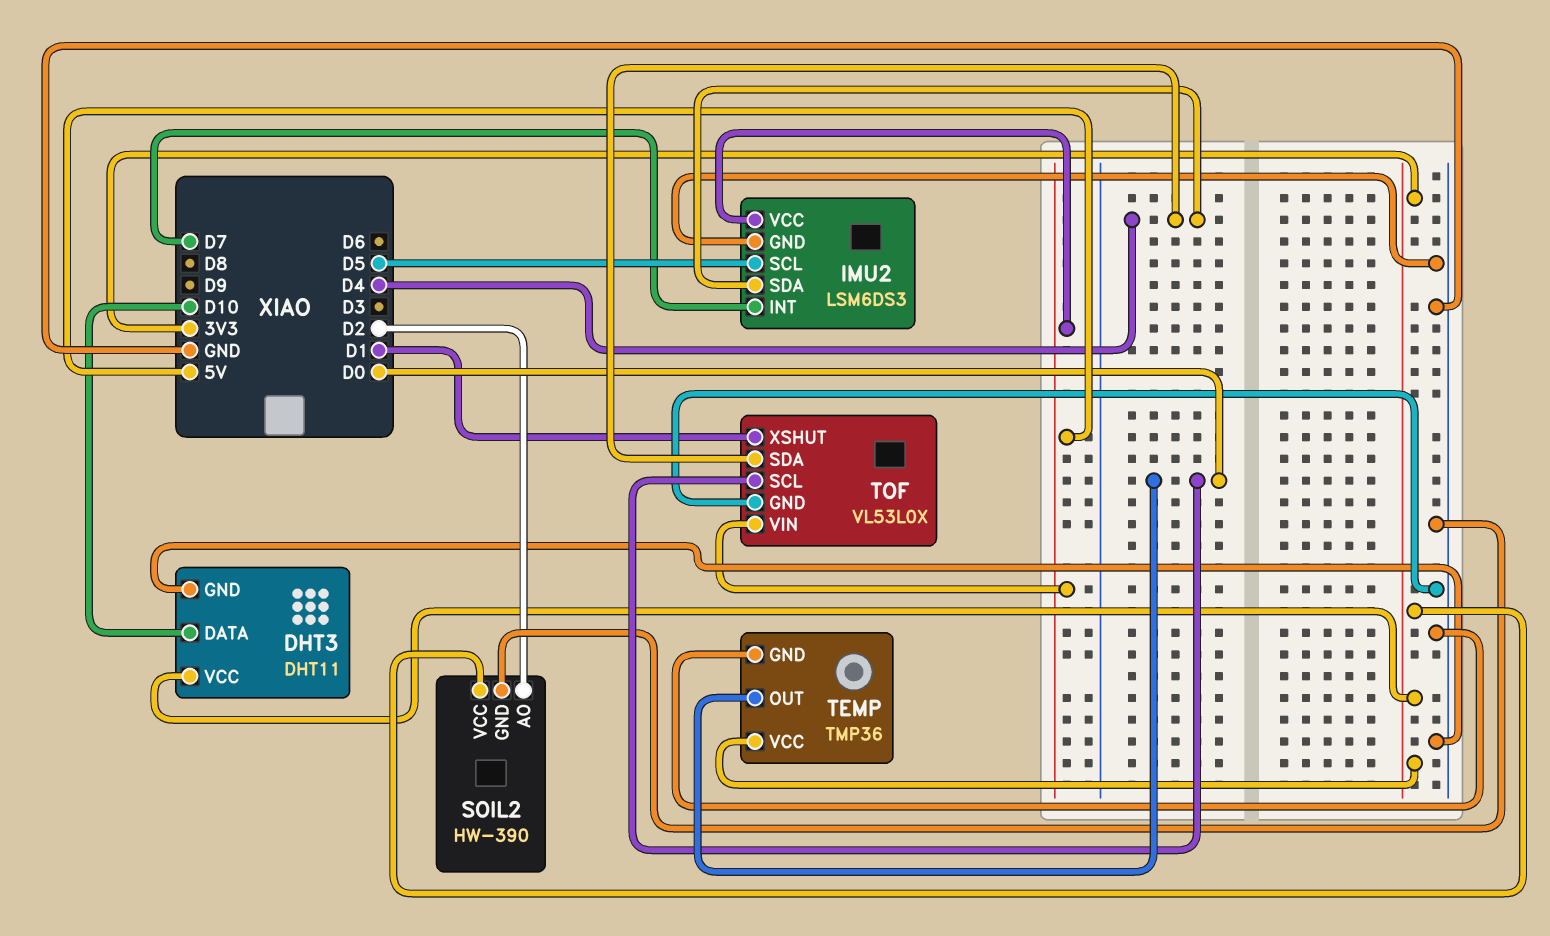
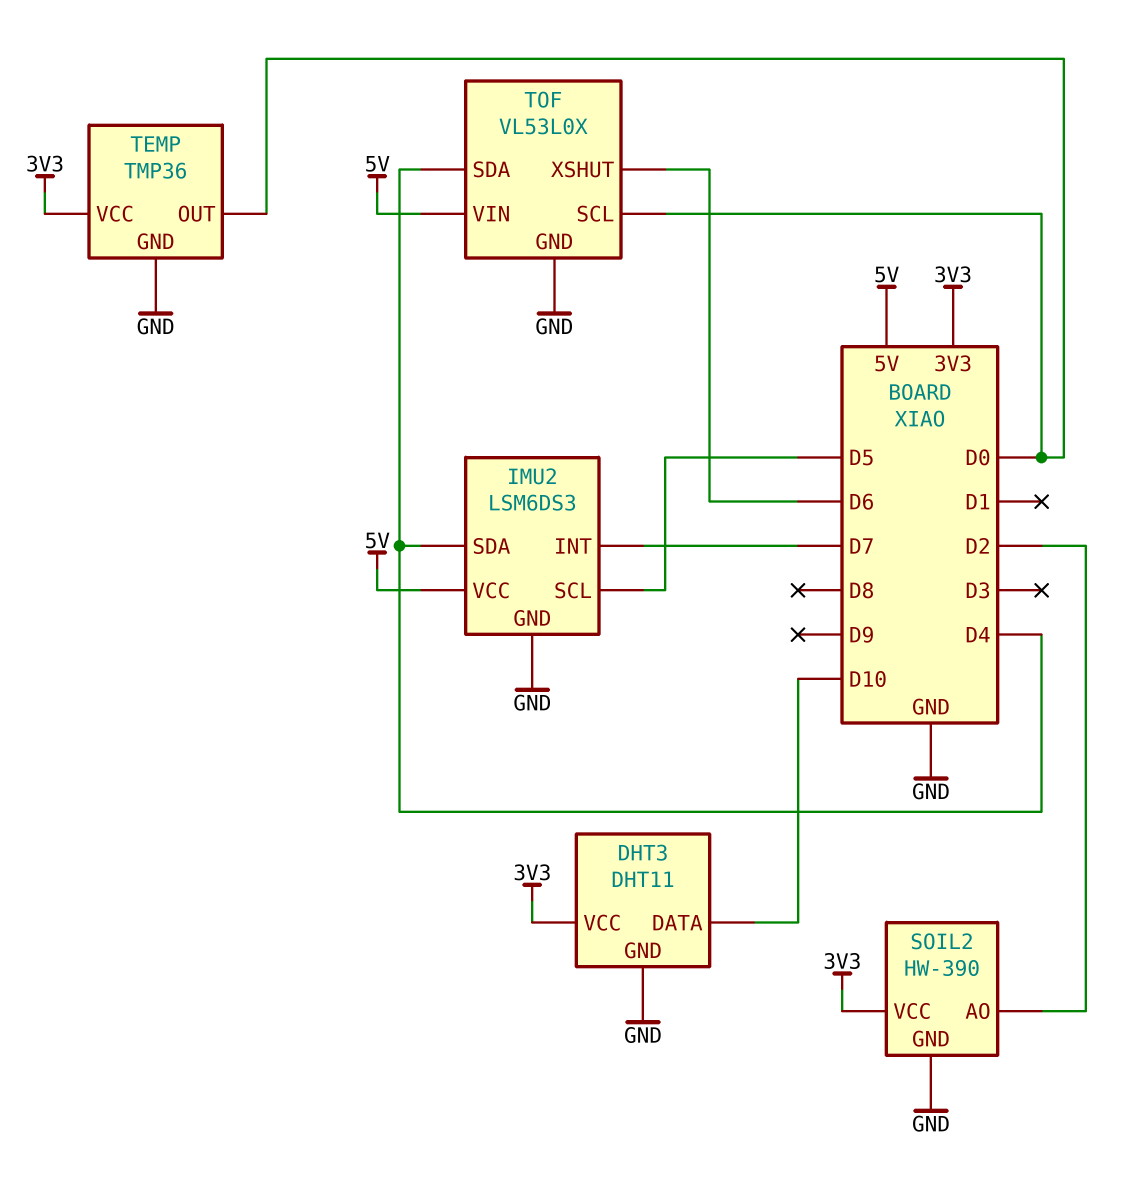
TOF pin XSHUT: D1 -> D6

